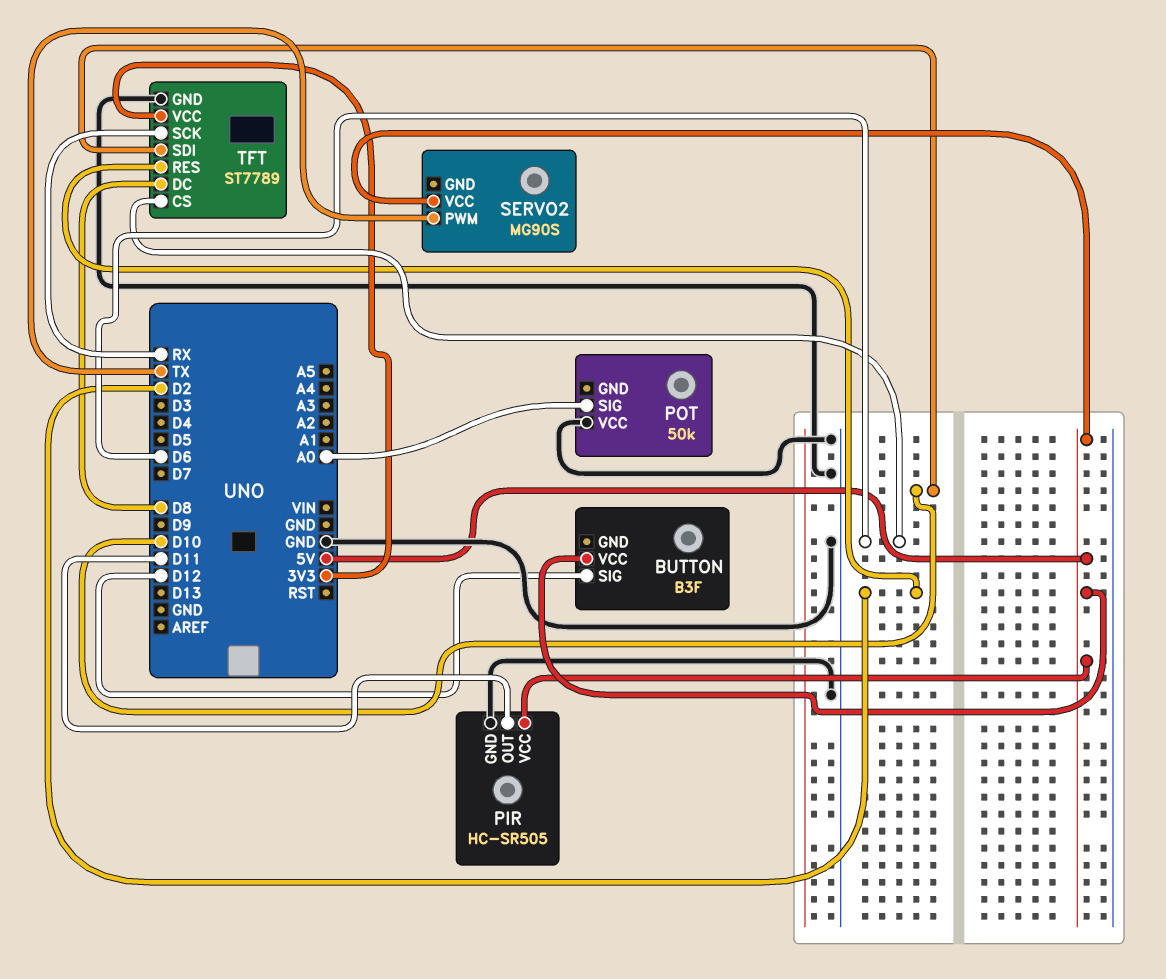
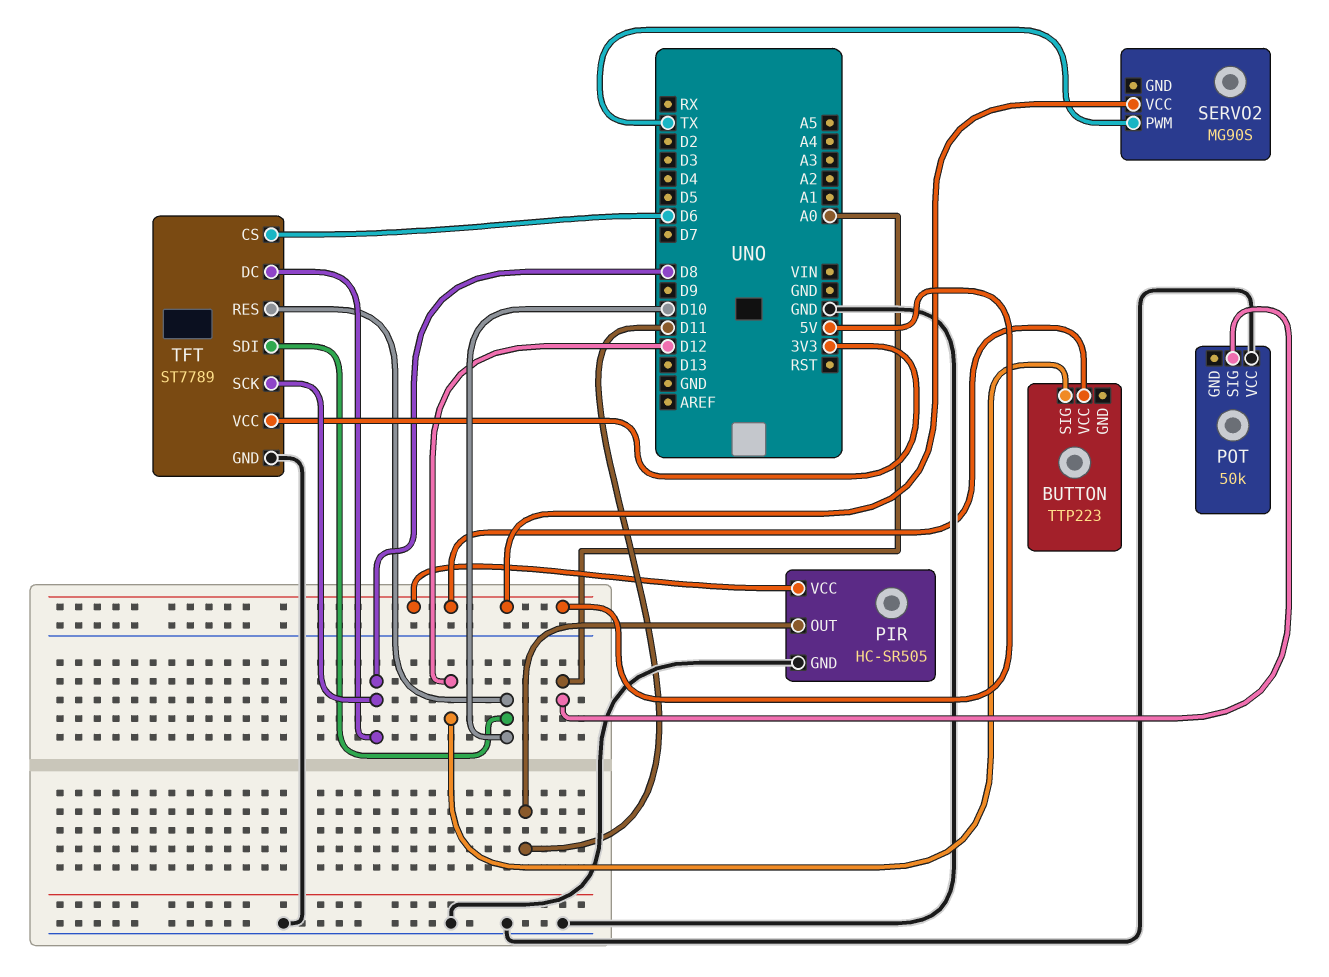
BUTTON: B3F -> TTP223
TFT pin RES: D2 -> D10
TFT pin SCK: RX -> D8

